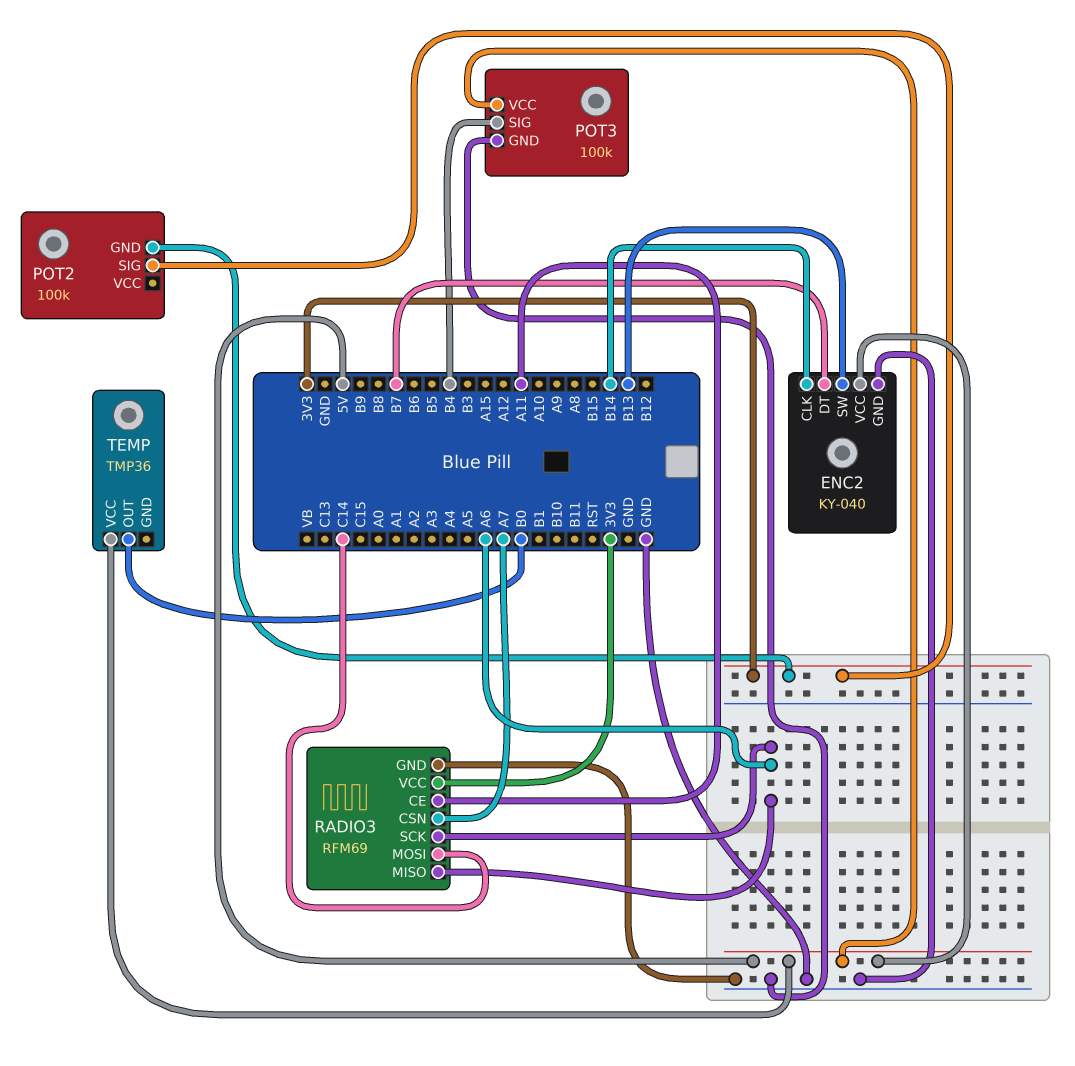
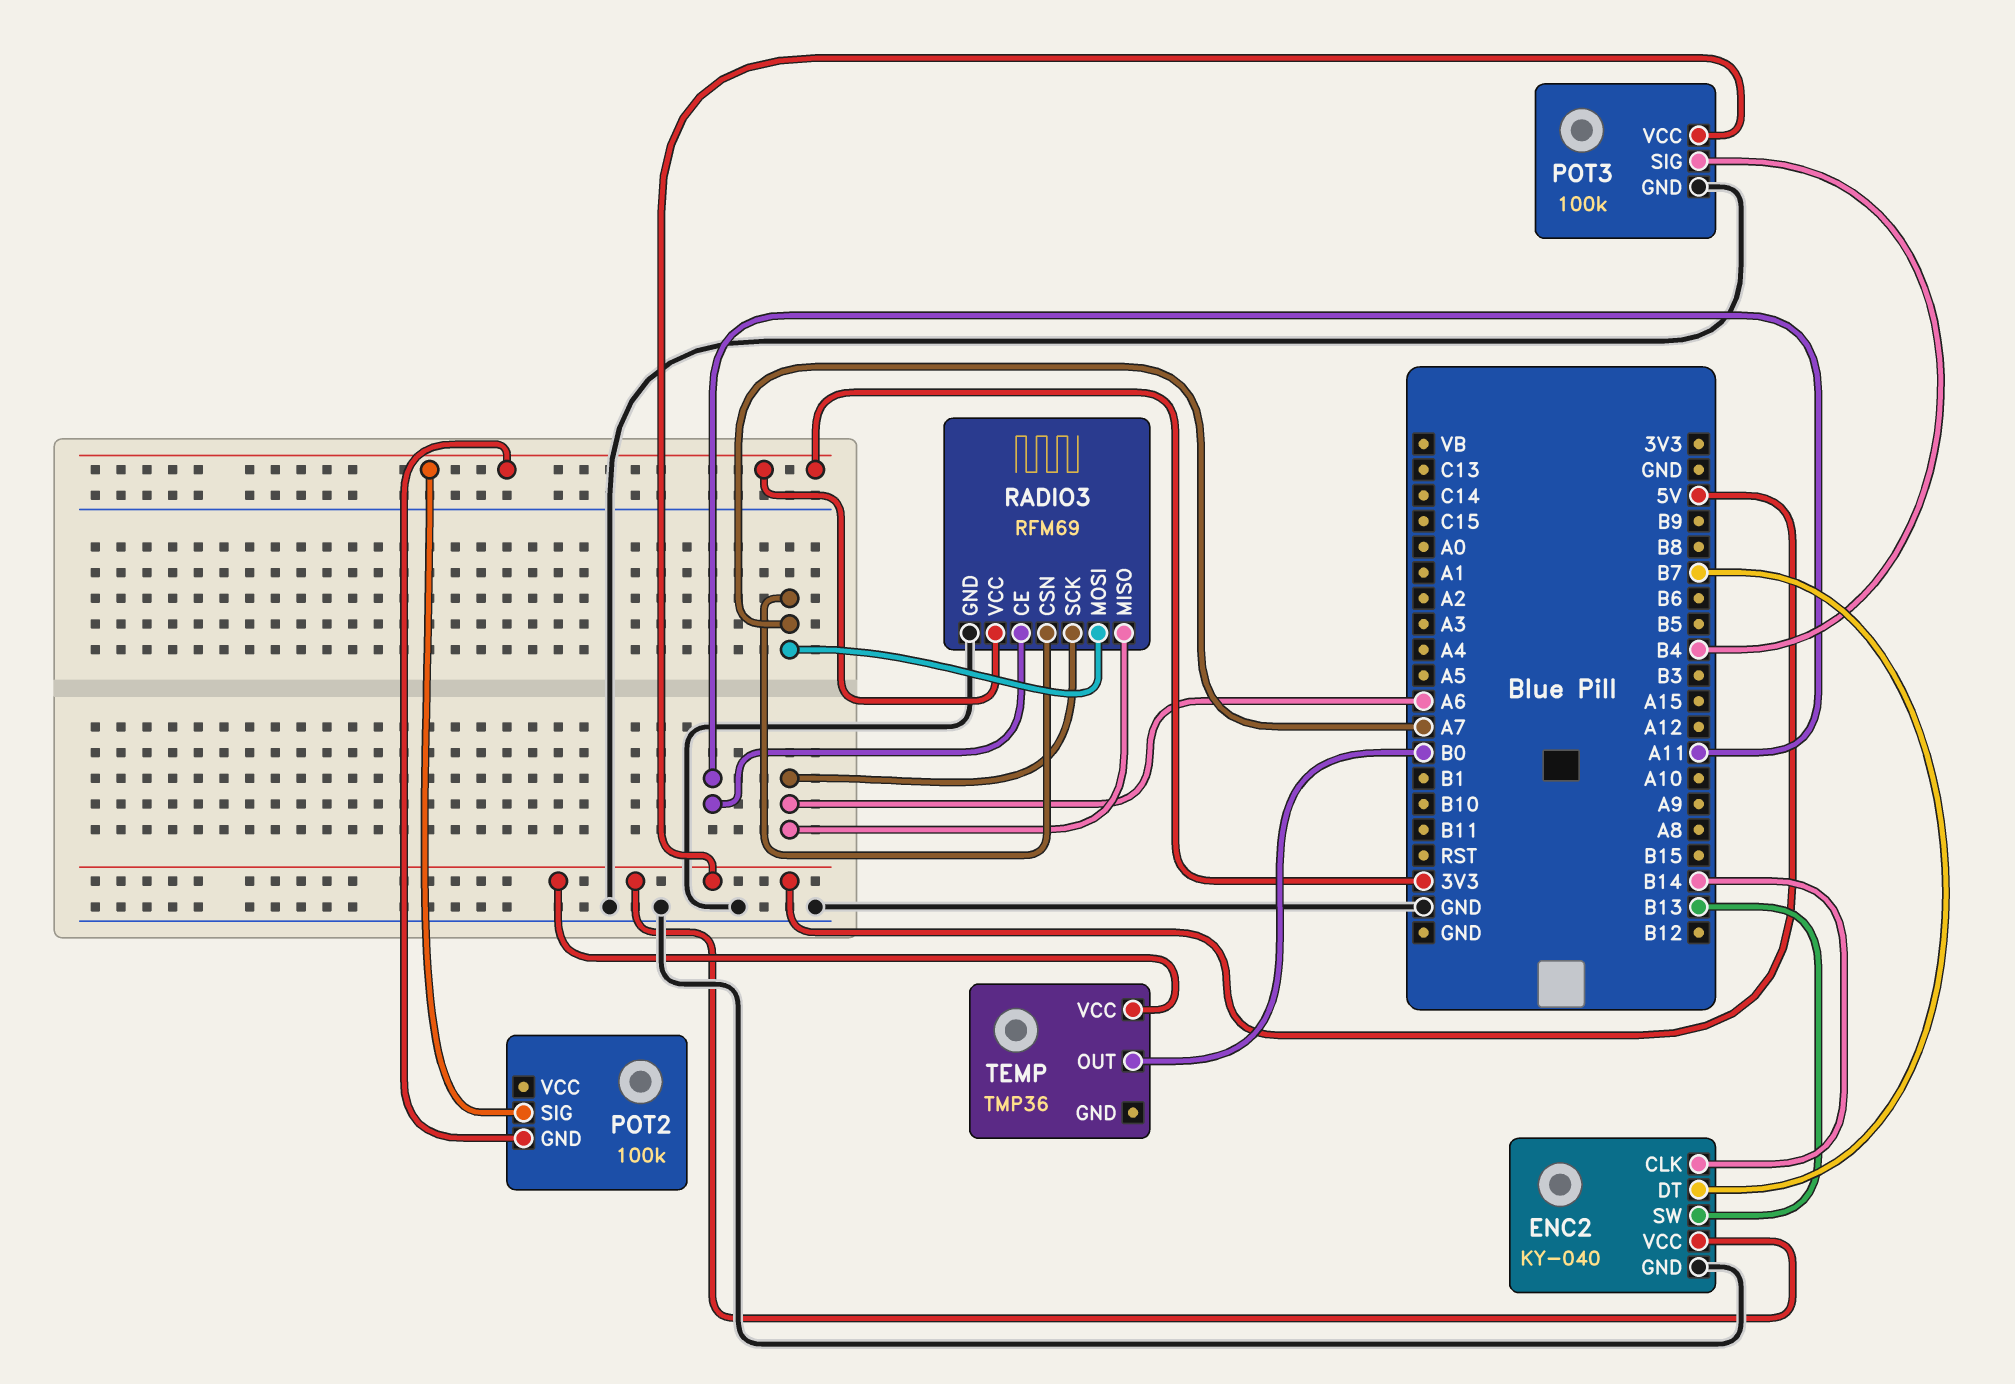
RADIO3 pin MOSI: C14 -> A7

